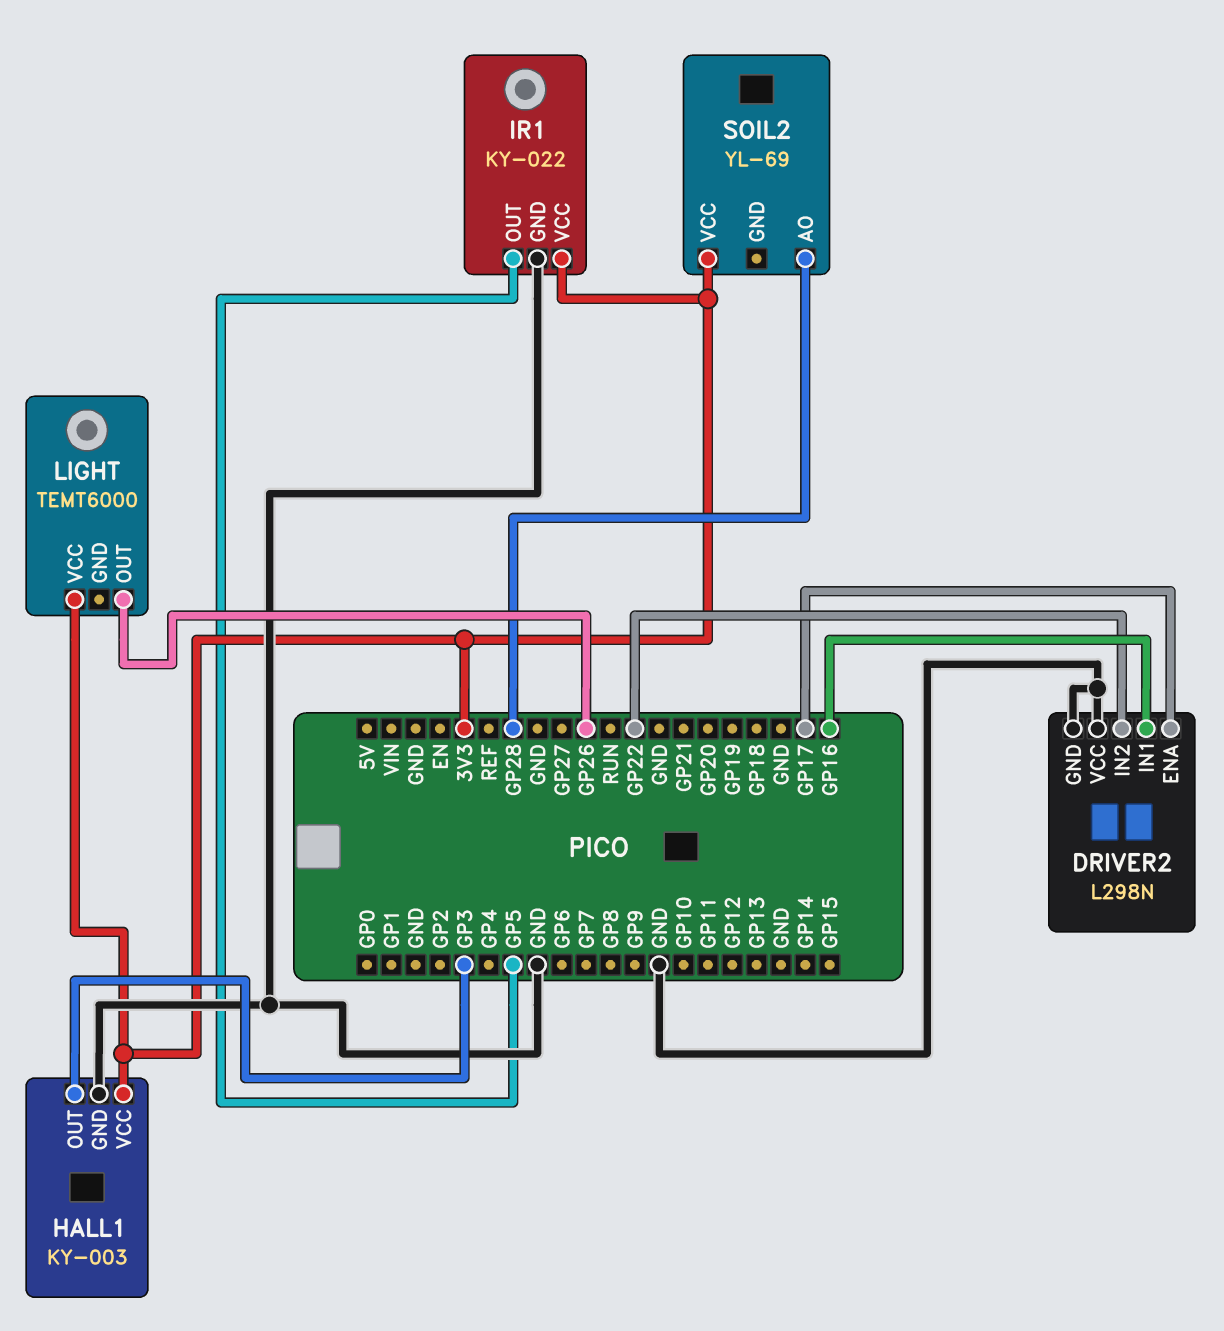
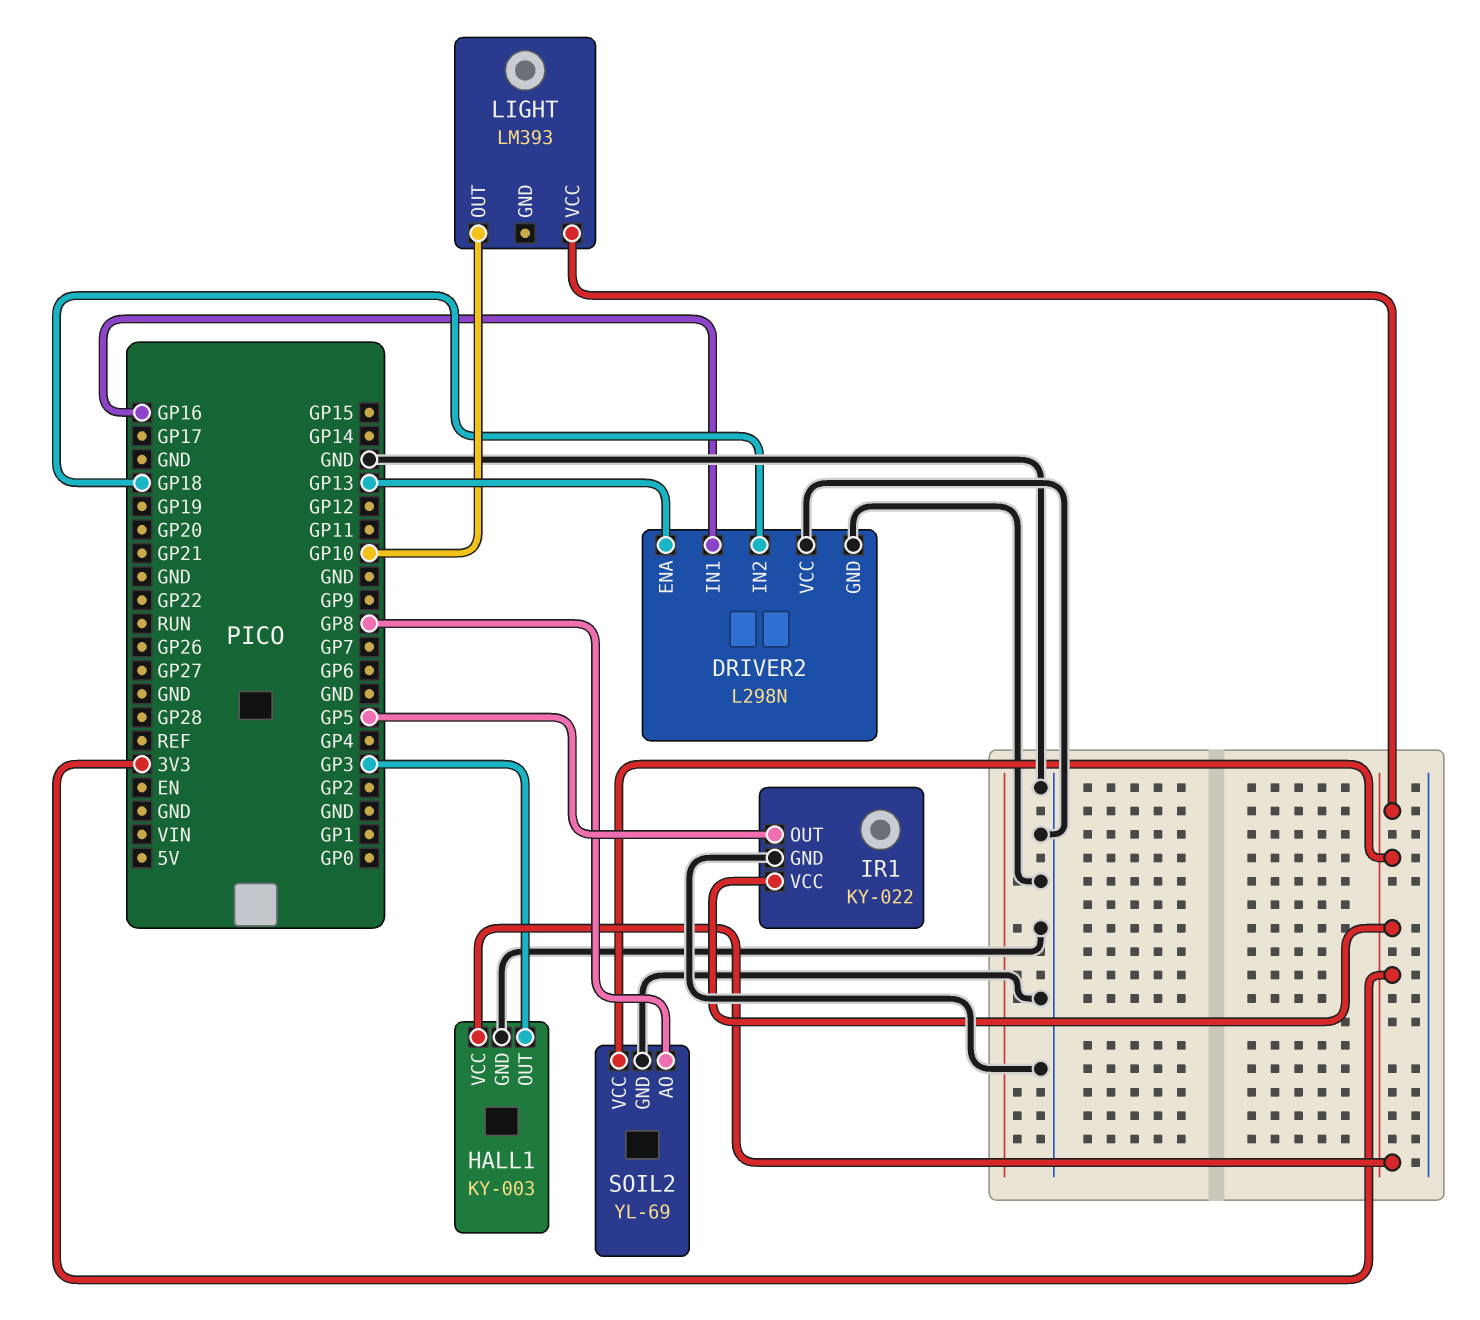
DRIVER2 pin ENA: GP17 -> GP13
DRIVER2 pin IN2: GP22 -> GP18
LIGHT: TEMT6000 -> LM393
LIGHT pin OUT: GP26 -> GP10
SOIL2 pin AO: GP28 -> GP8
SOIL2 pin GND: none -> GND

